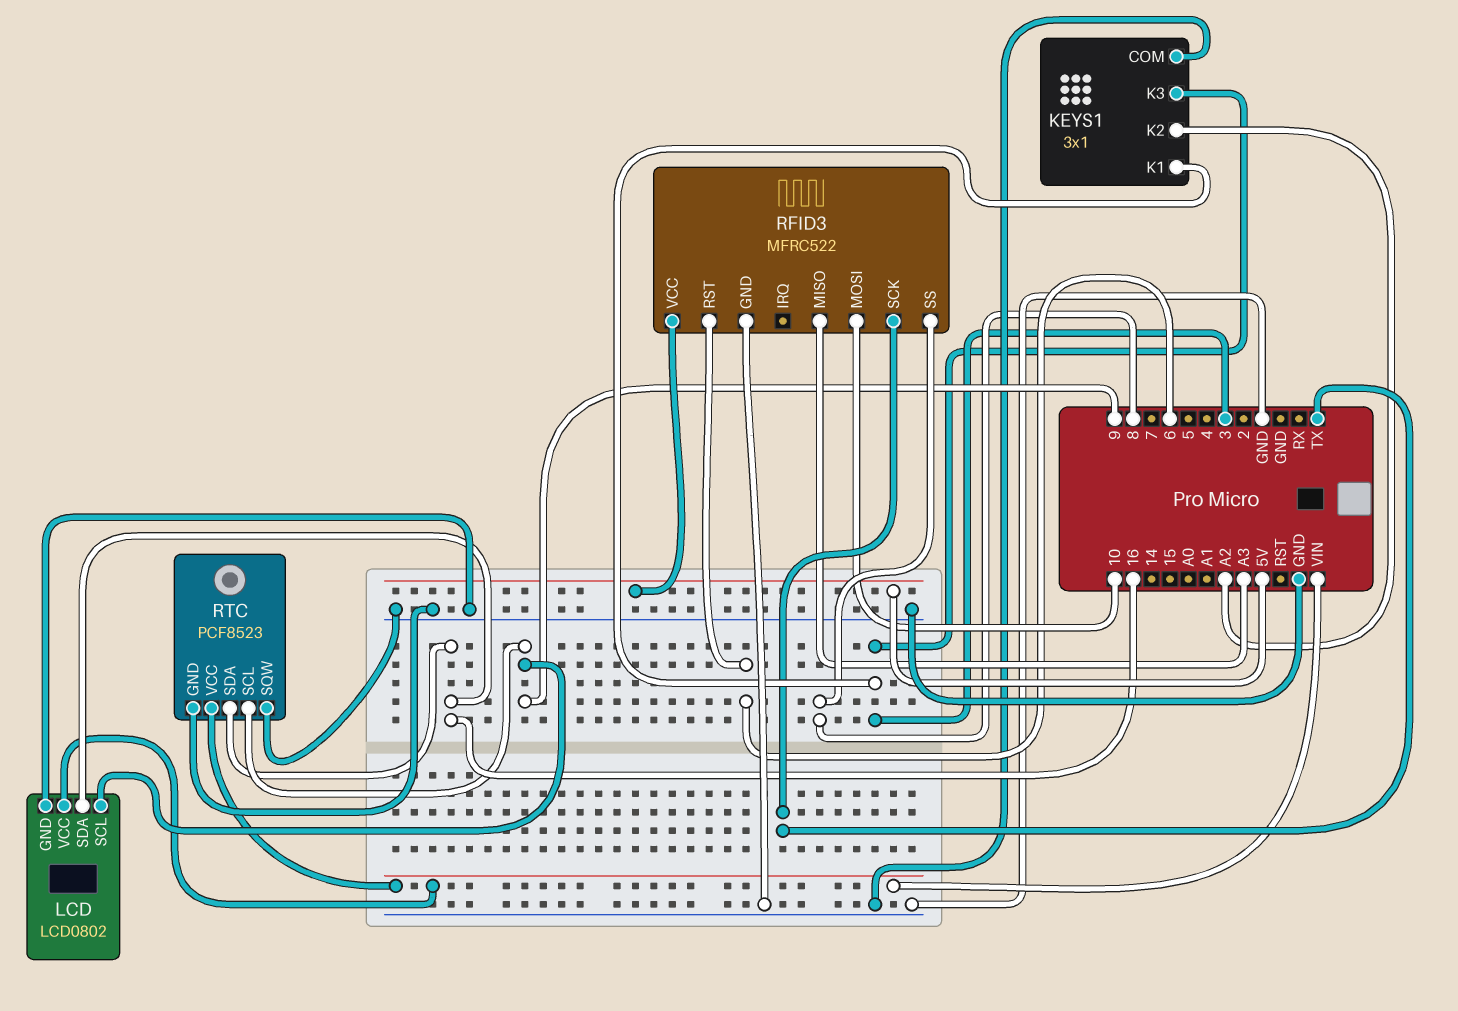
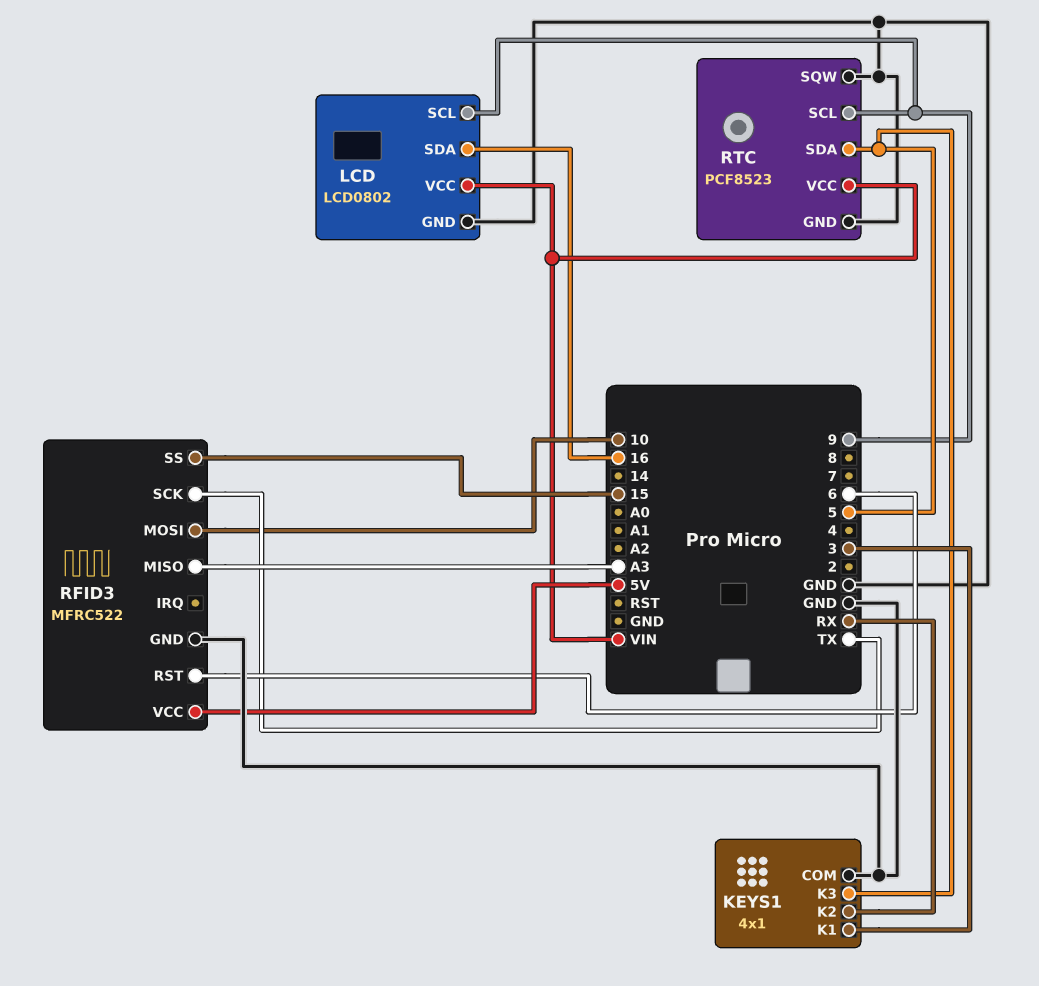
KEYS1: 3x1 -> 4x1
KEYS1 pin K2: A2 -> RX
KEYS1 pin K3: 3 -> 5
RFID3 pin SS: 8 -> 15
RTC pin SDA: 16 -> 5

